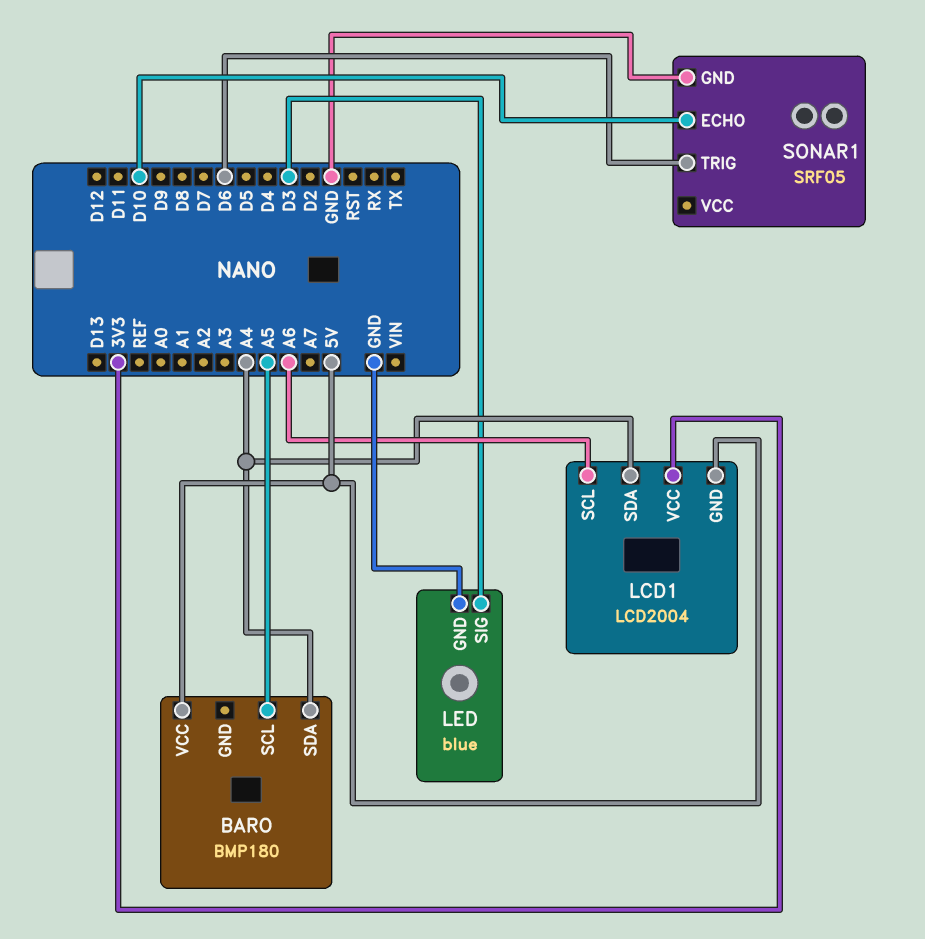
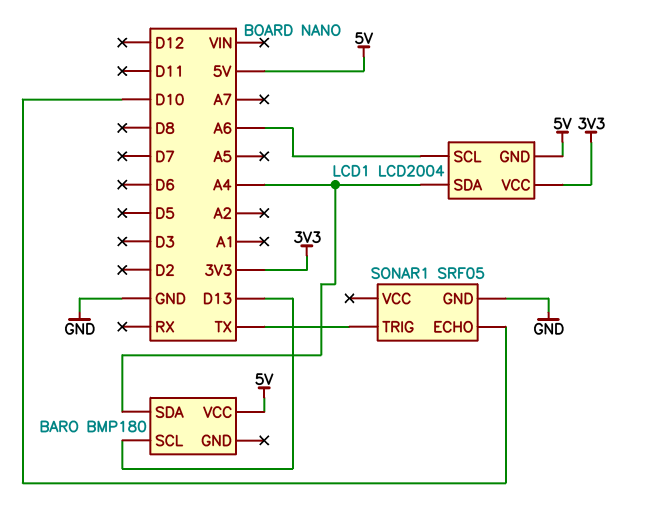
BARO pin SCL: A5 -> D13
LED: blue -> none
LED pin GND: GND -> none
LED pin SIG: D3 -> none
SONAR1 pin TRIG: D6 -> TX

